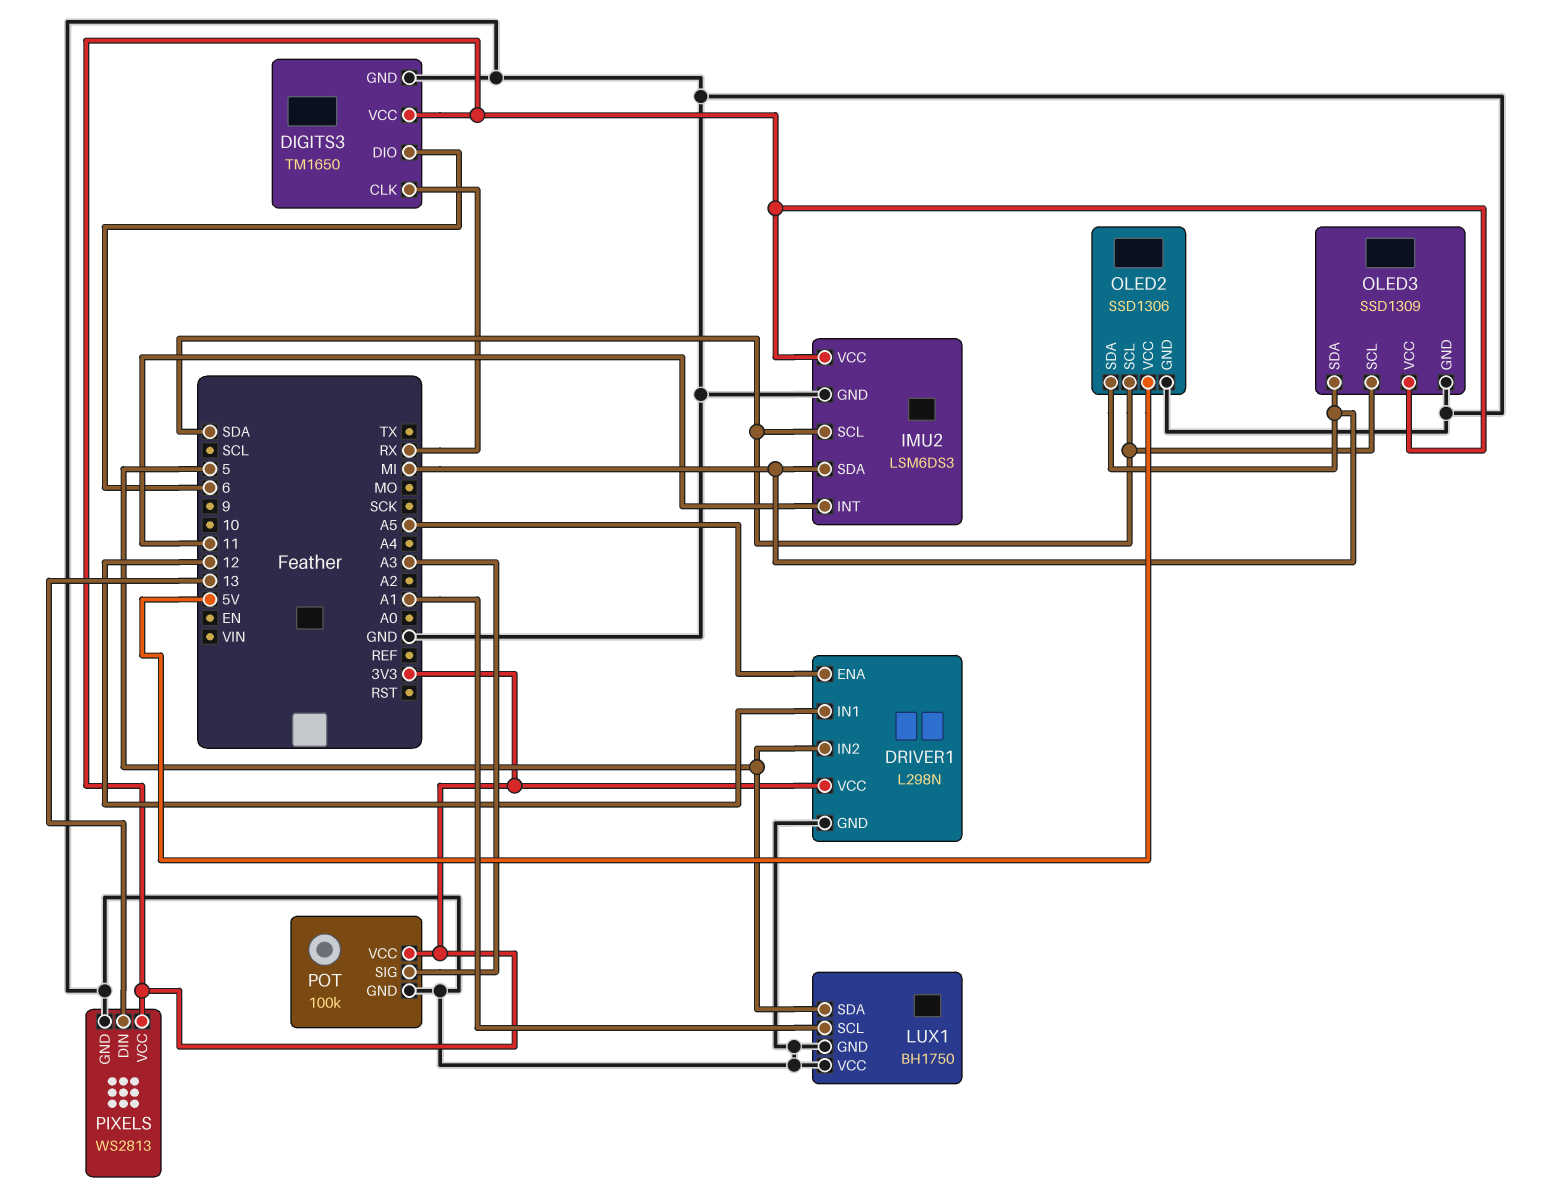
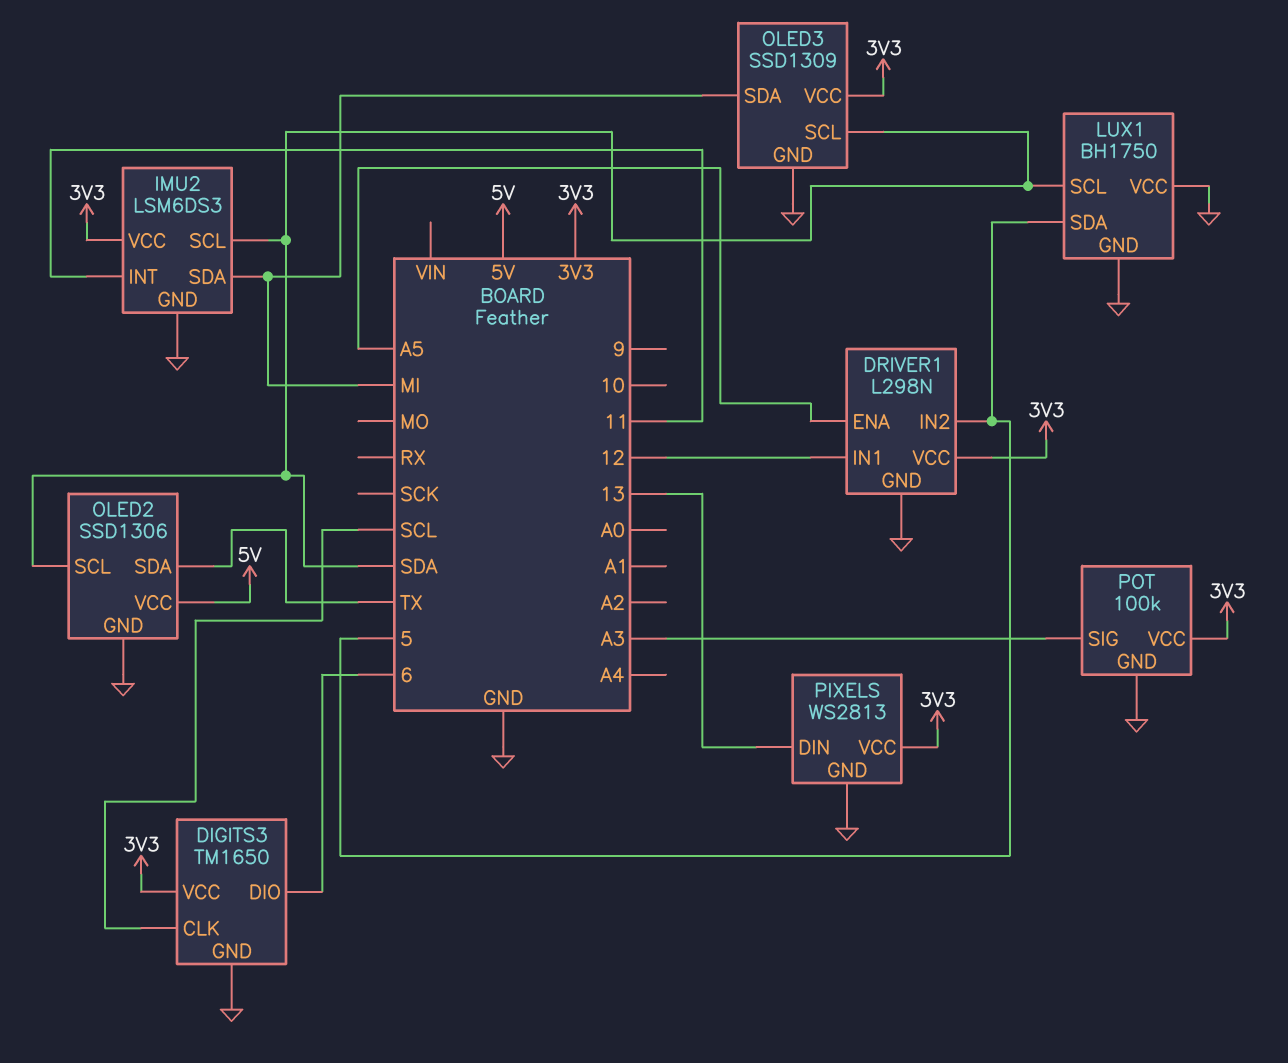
DIGITS3 pin CLK: RX -> SCL
LUX1 pin SCL: A1 -> SDA
OLED2 pin SDA: MI -> TX

